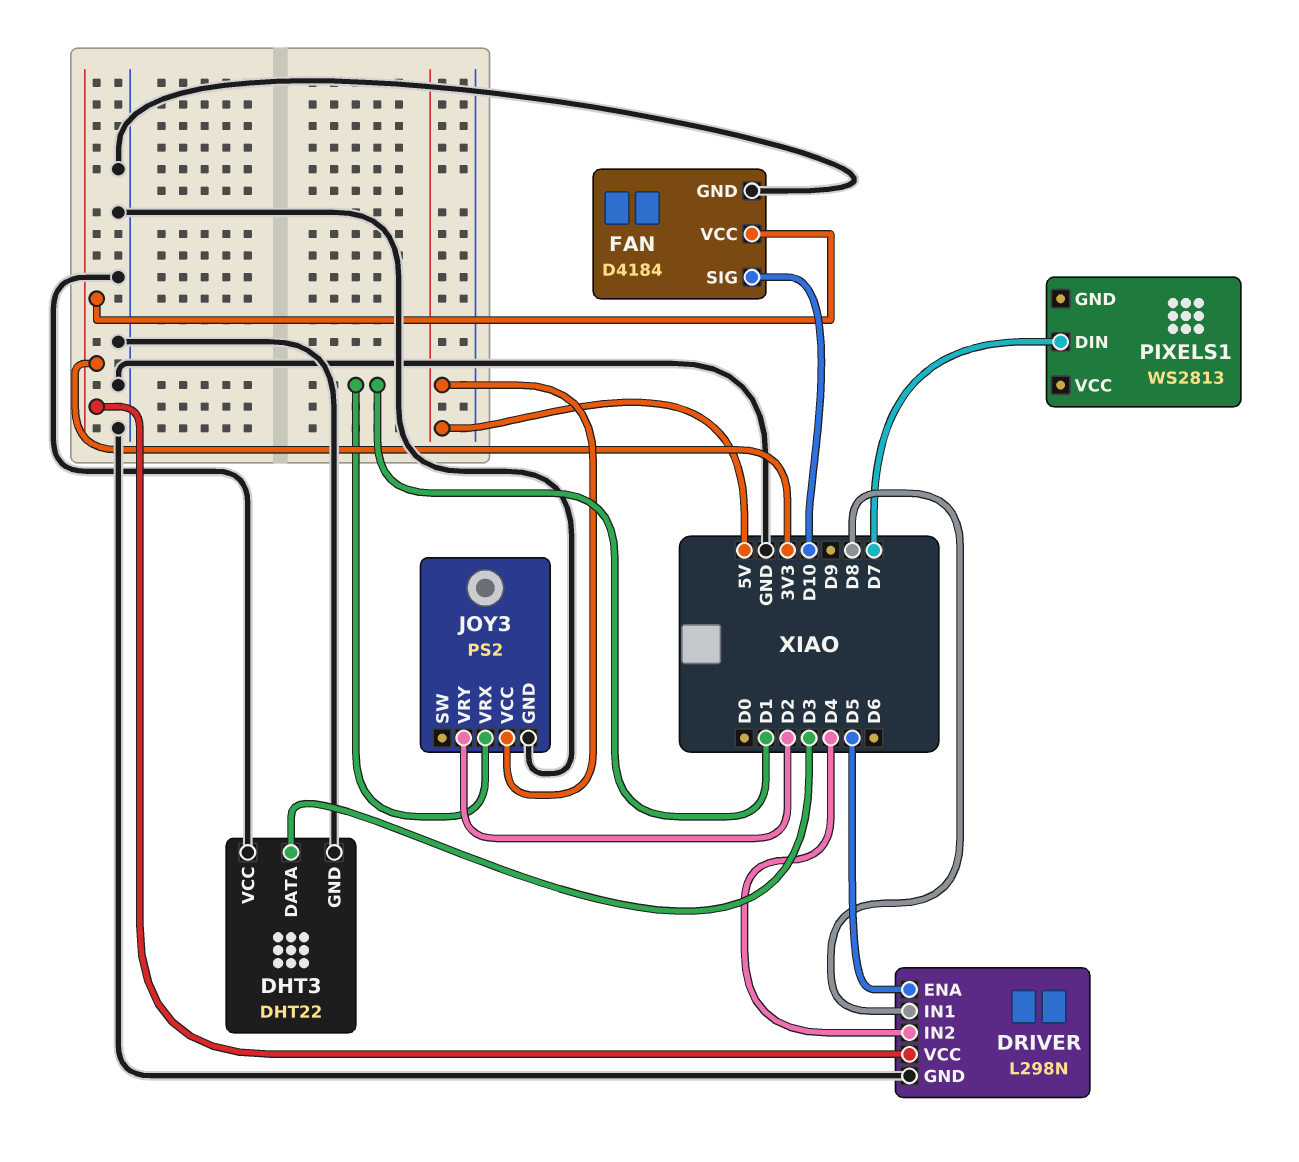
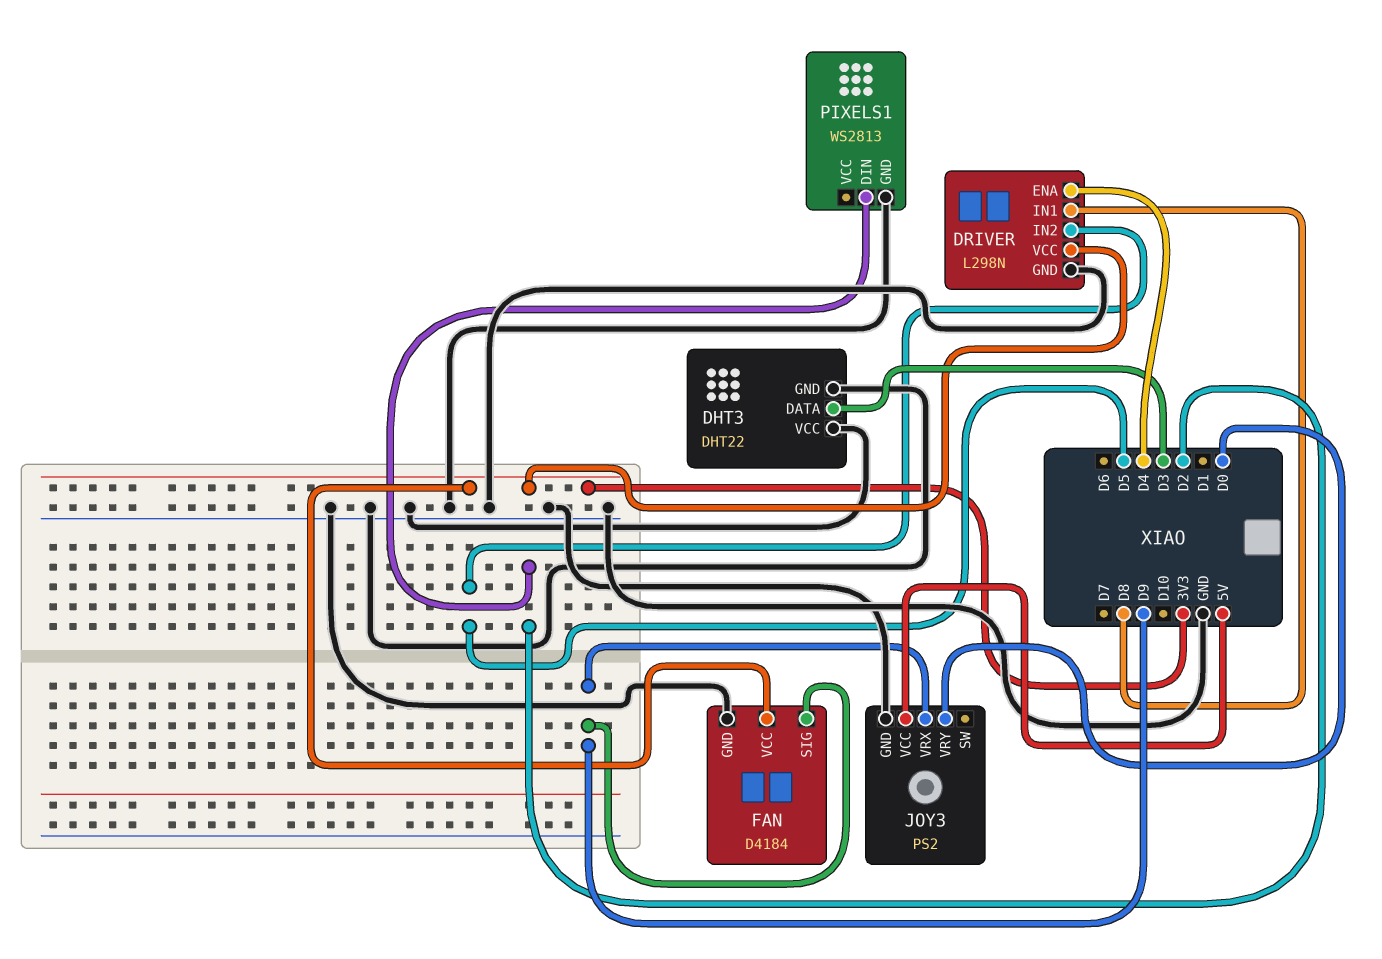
DRIVER pin ENA: D5 -> D4
DRIVER pin IN2: D4 -> D5
FAN pin SIG: D10 -> D9
JOY3 pin VRX: D1 -> D9
JOY3 pin VRY: D2 -> D0
PIXELS1 pin DIN: D7 -> D2
PIXELS1 pin GND: none -> GND

